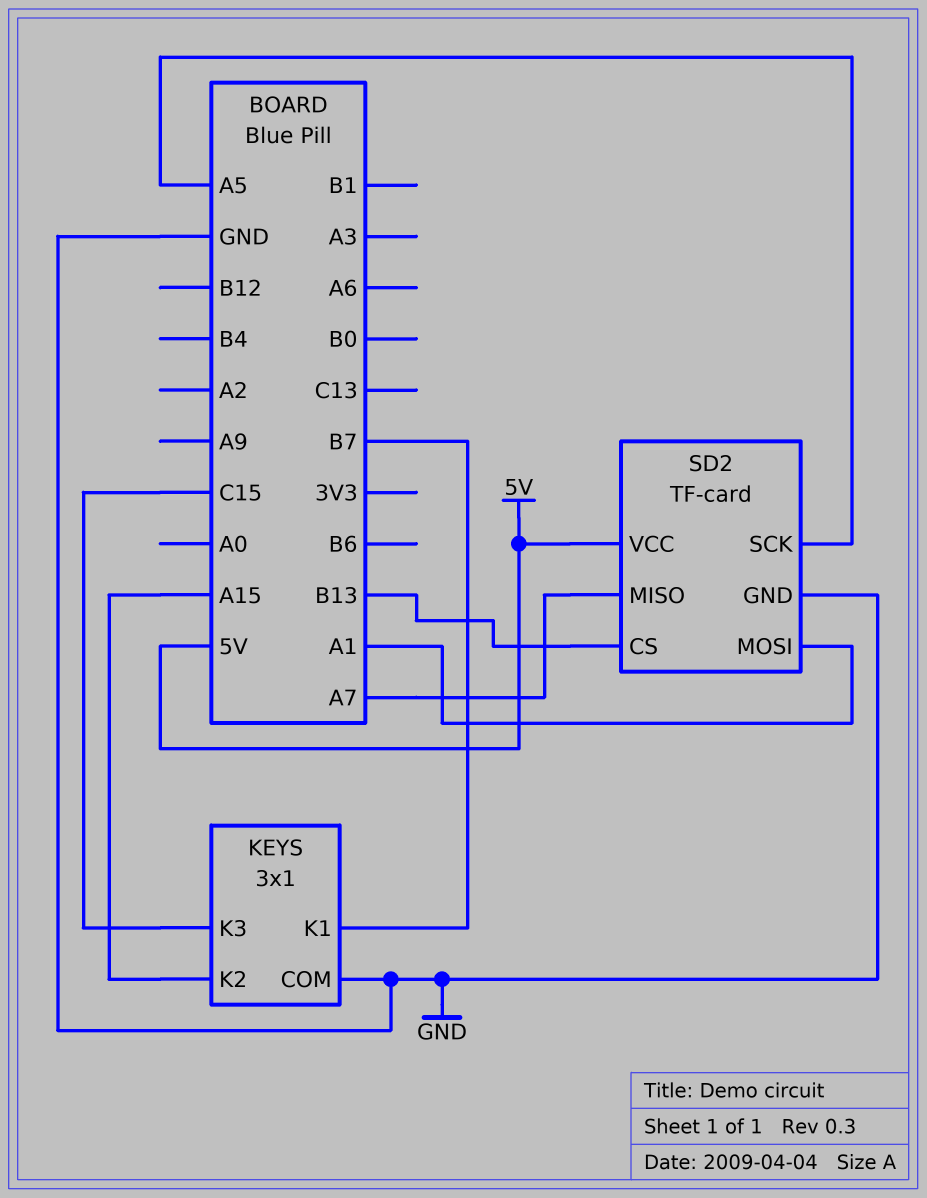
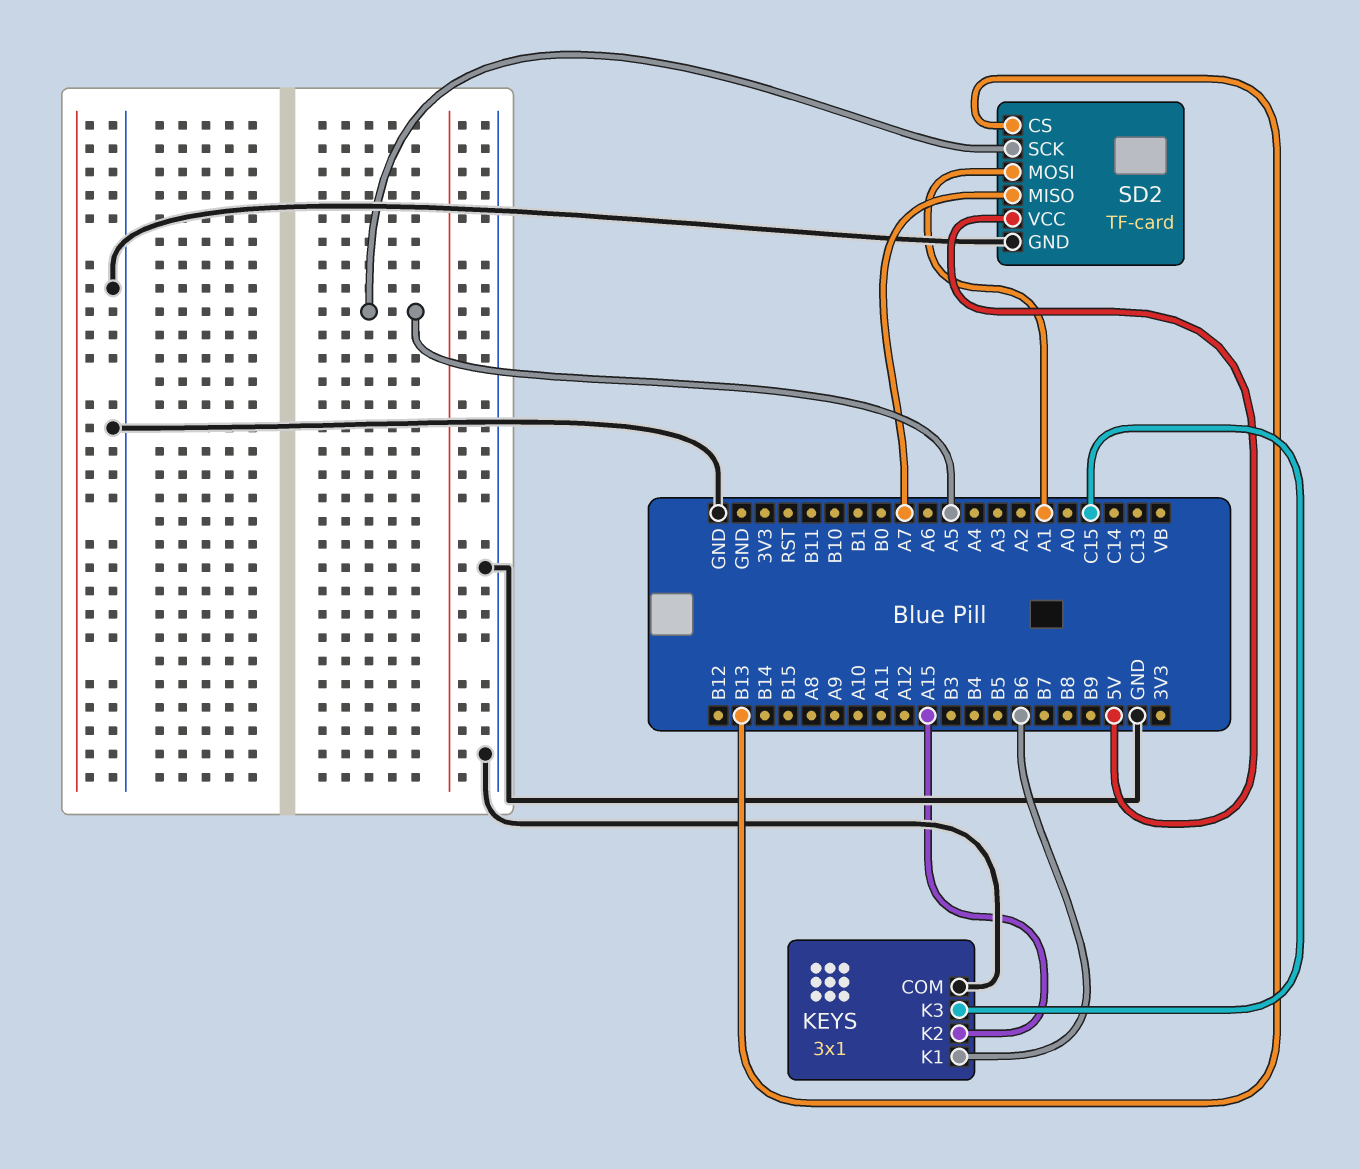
KEYS pin K1: B7 -> B6

